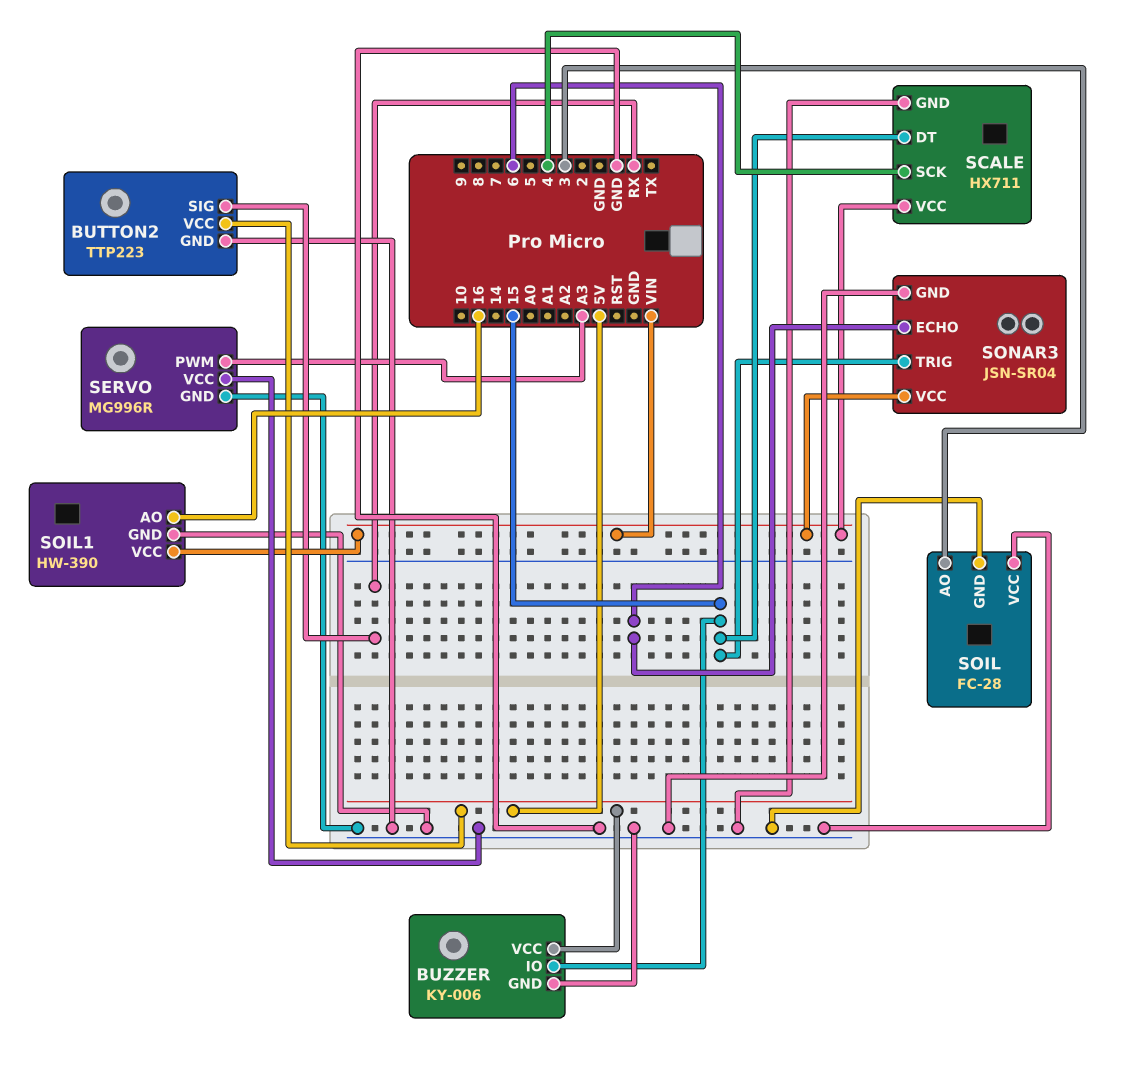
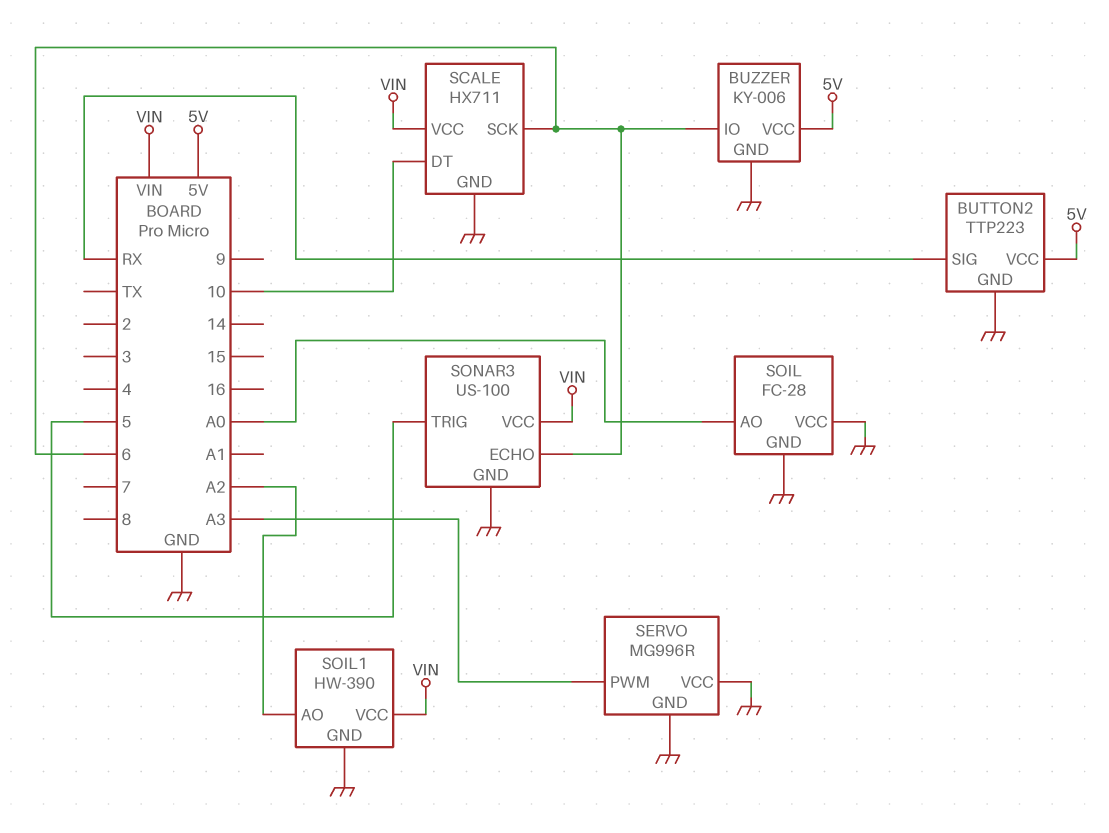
BUZZER pin IO: 15 -> 6
SCALE pin DT: 15 -> 10
SCALE pin SCK: 4 -> 6
SOIL pin AO: 3 -> A0
SOIL1 pin AO: 16 -> A2
SONAR3: JSN-SR04 -> US-100
SONAR3 pin TRIG: 15 -> 5

